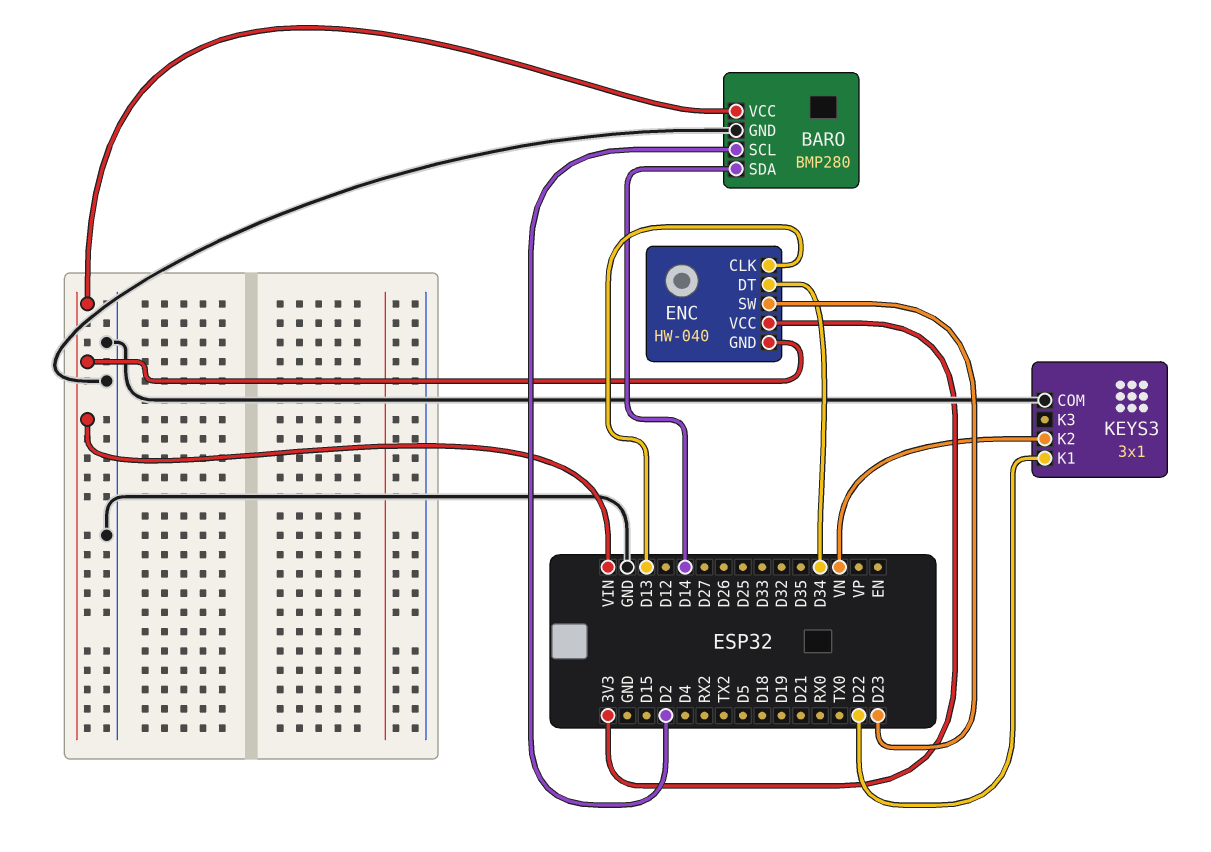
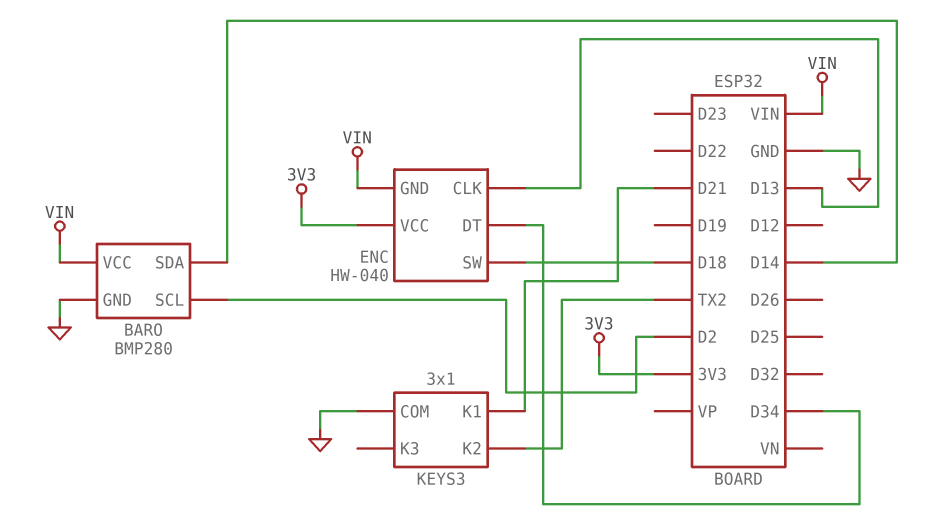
ENC pin SW: D23 -> D18
KEYS3 pin K1: D22 -> D21
KEYS3 pin K2: VN -> TX2

